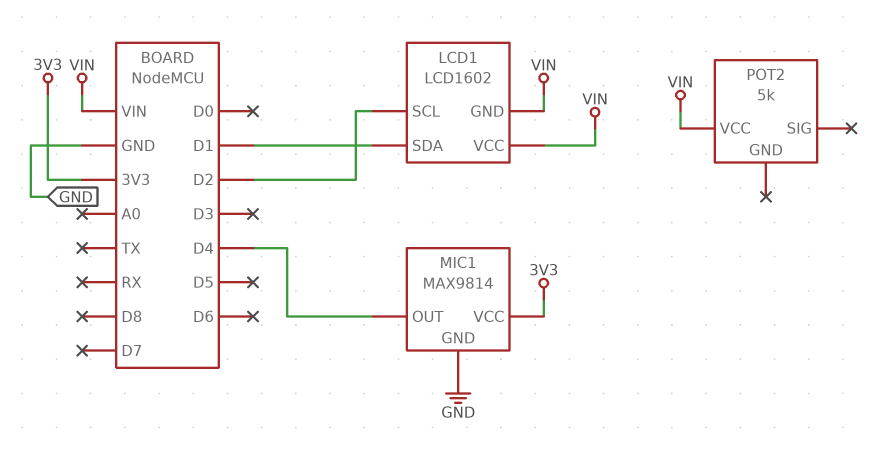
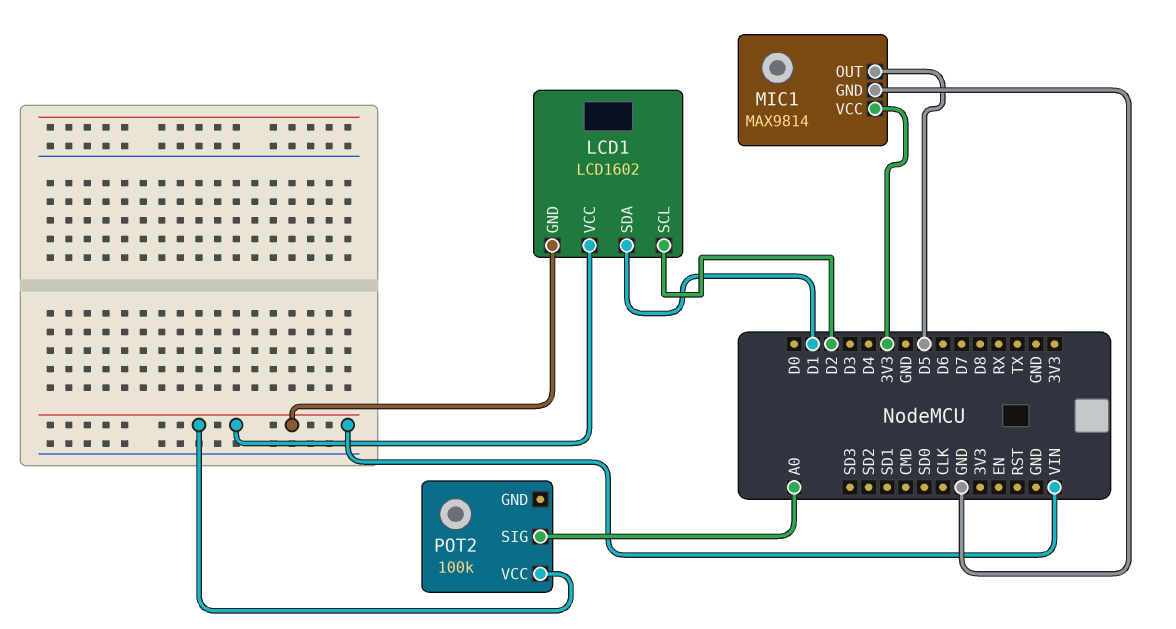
MIC1 pin OUT: D4 -> D5
POT2: 5k -> 100k
POT2 pin SIG: none -> A0

